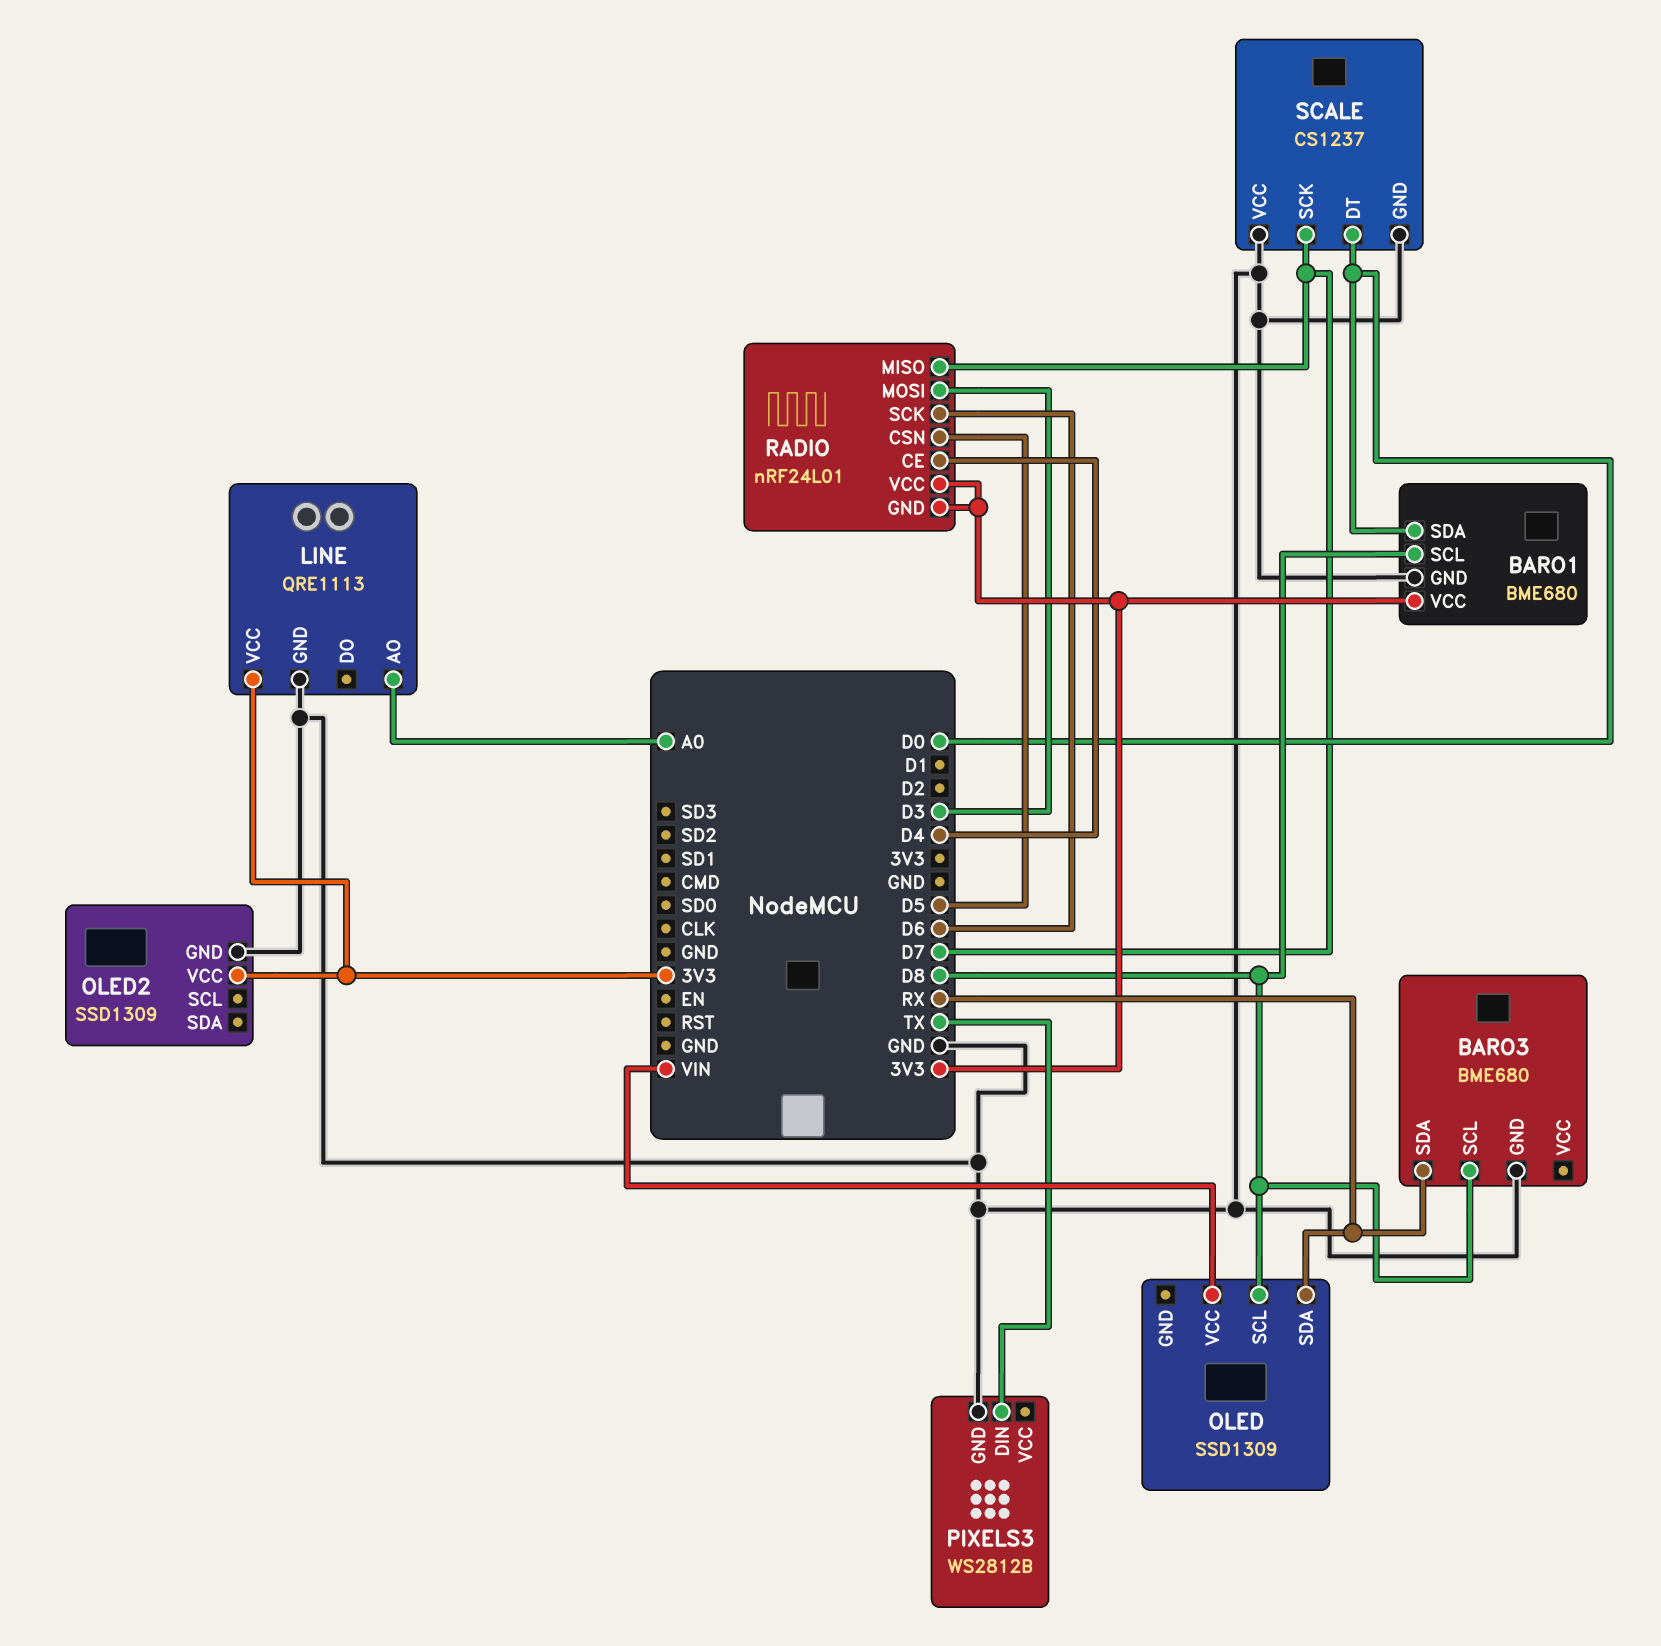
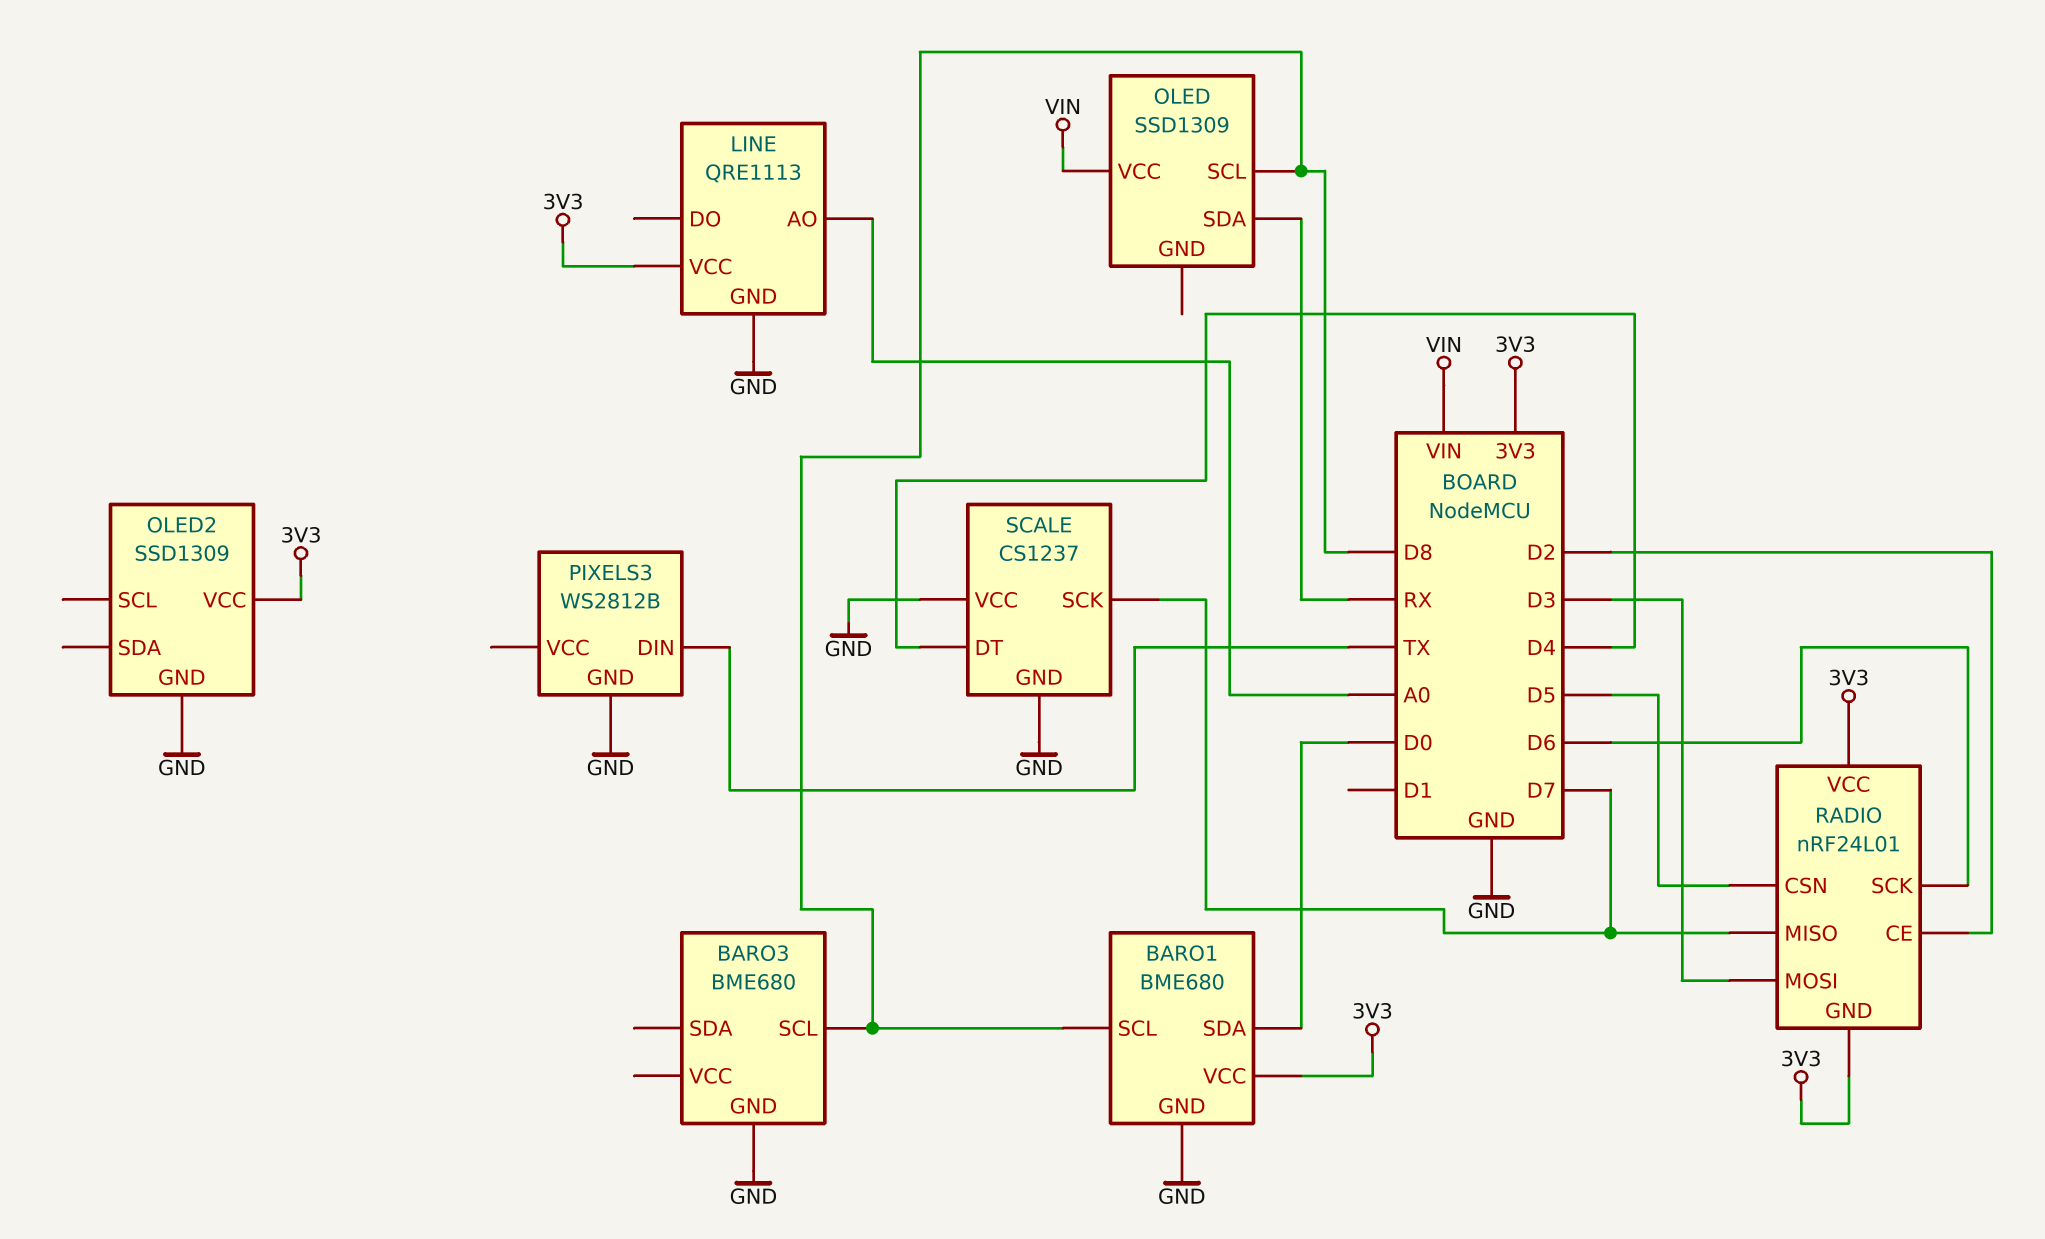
BARO3 pin SDA: RX -> none
RADIO pin CE: D4 -> D2
SCALE pin DT: D0 -> D4

